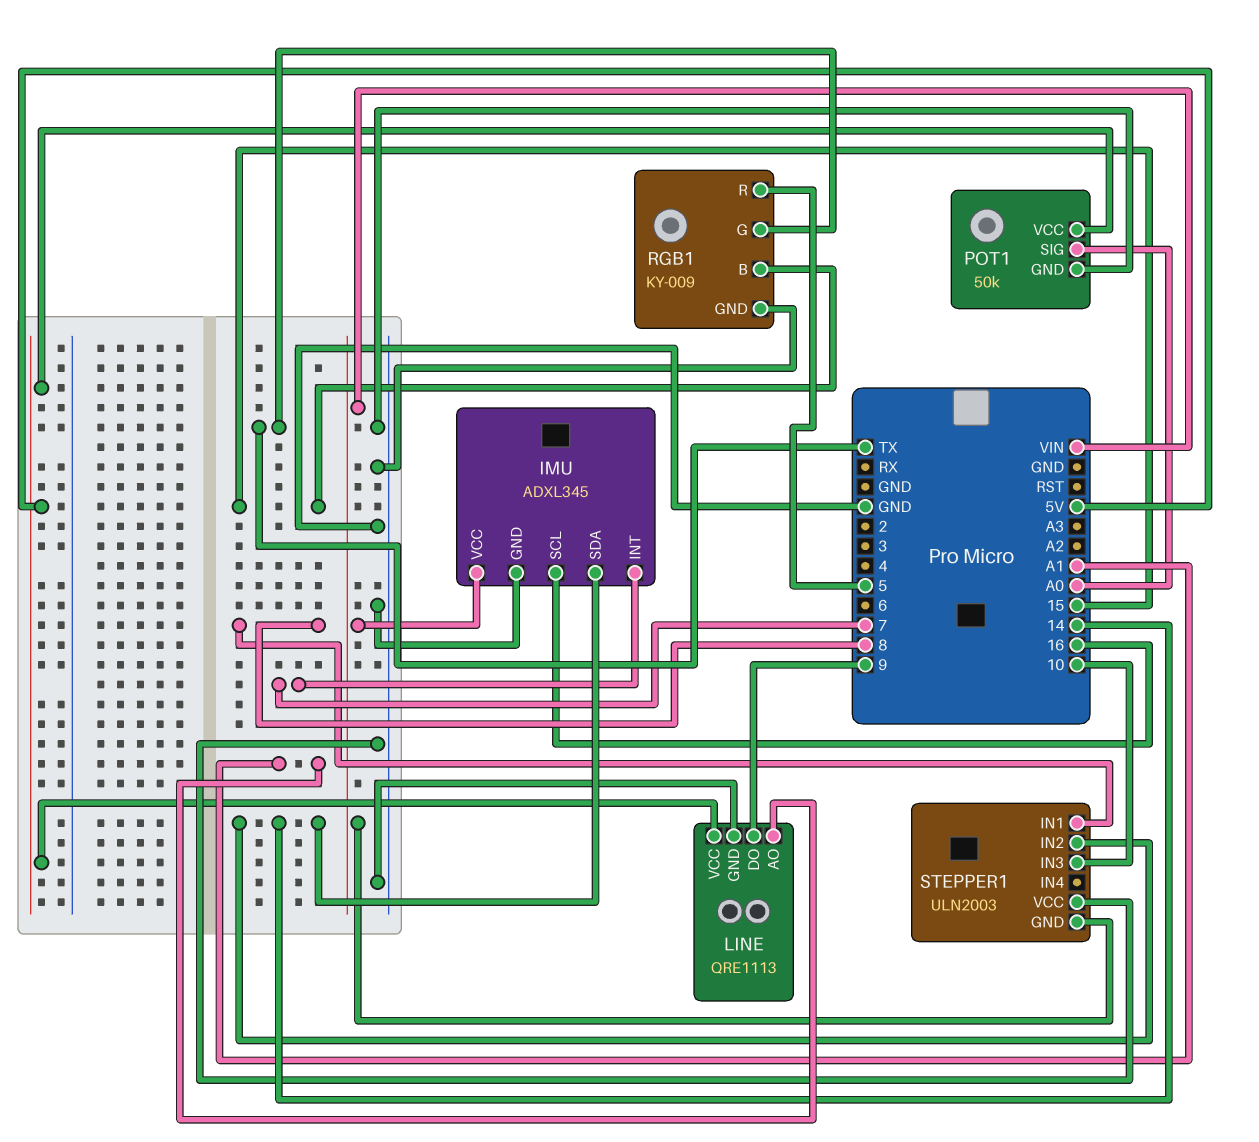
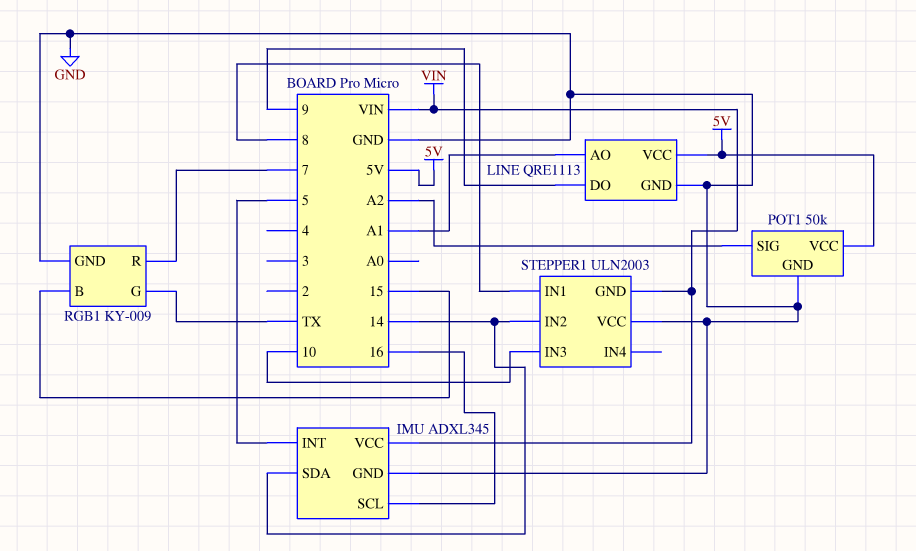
IMU pin INT: 7 -> 5
POT1 pin SIG: A0 -> A2
RGB1 pin R: 5 -> 7

